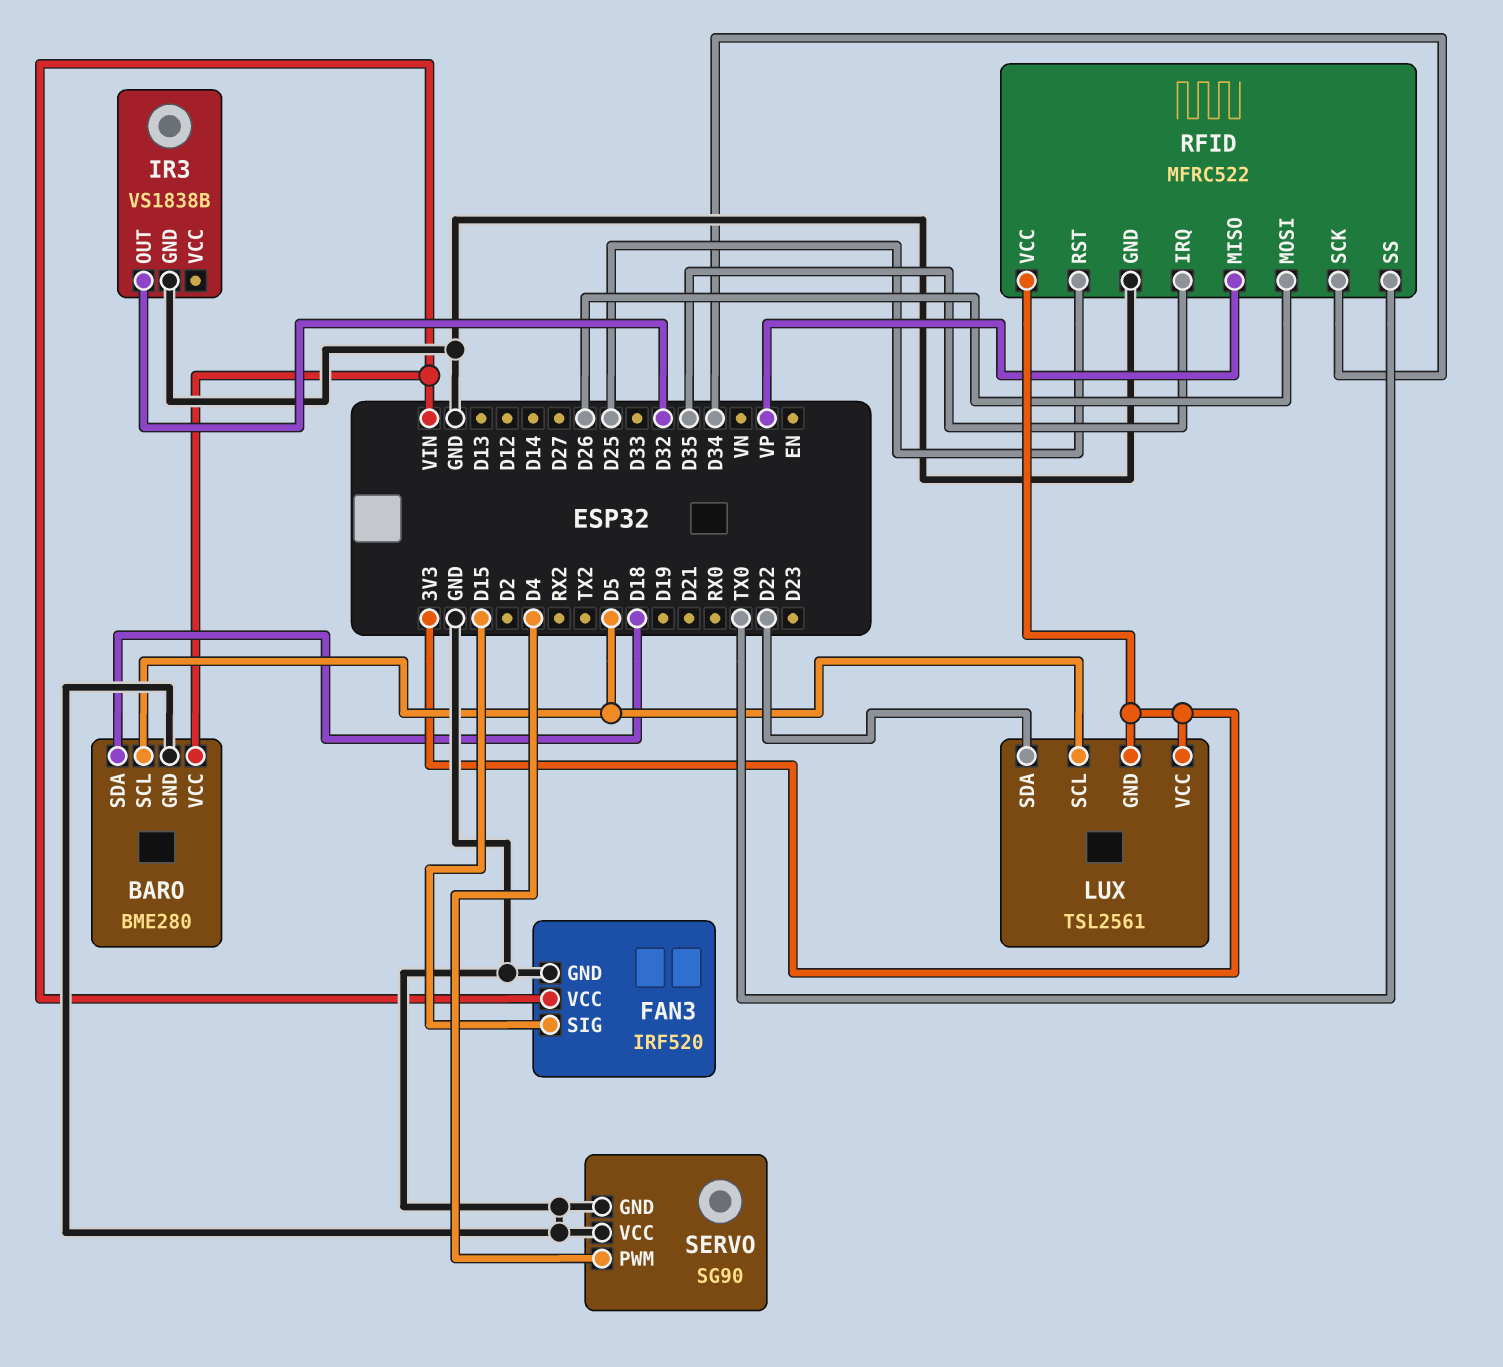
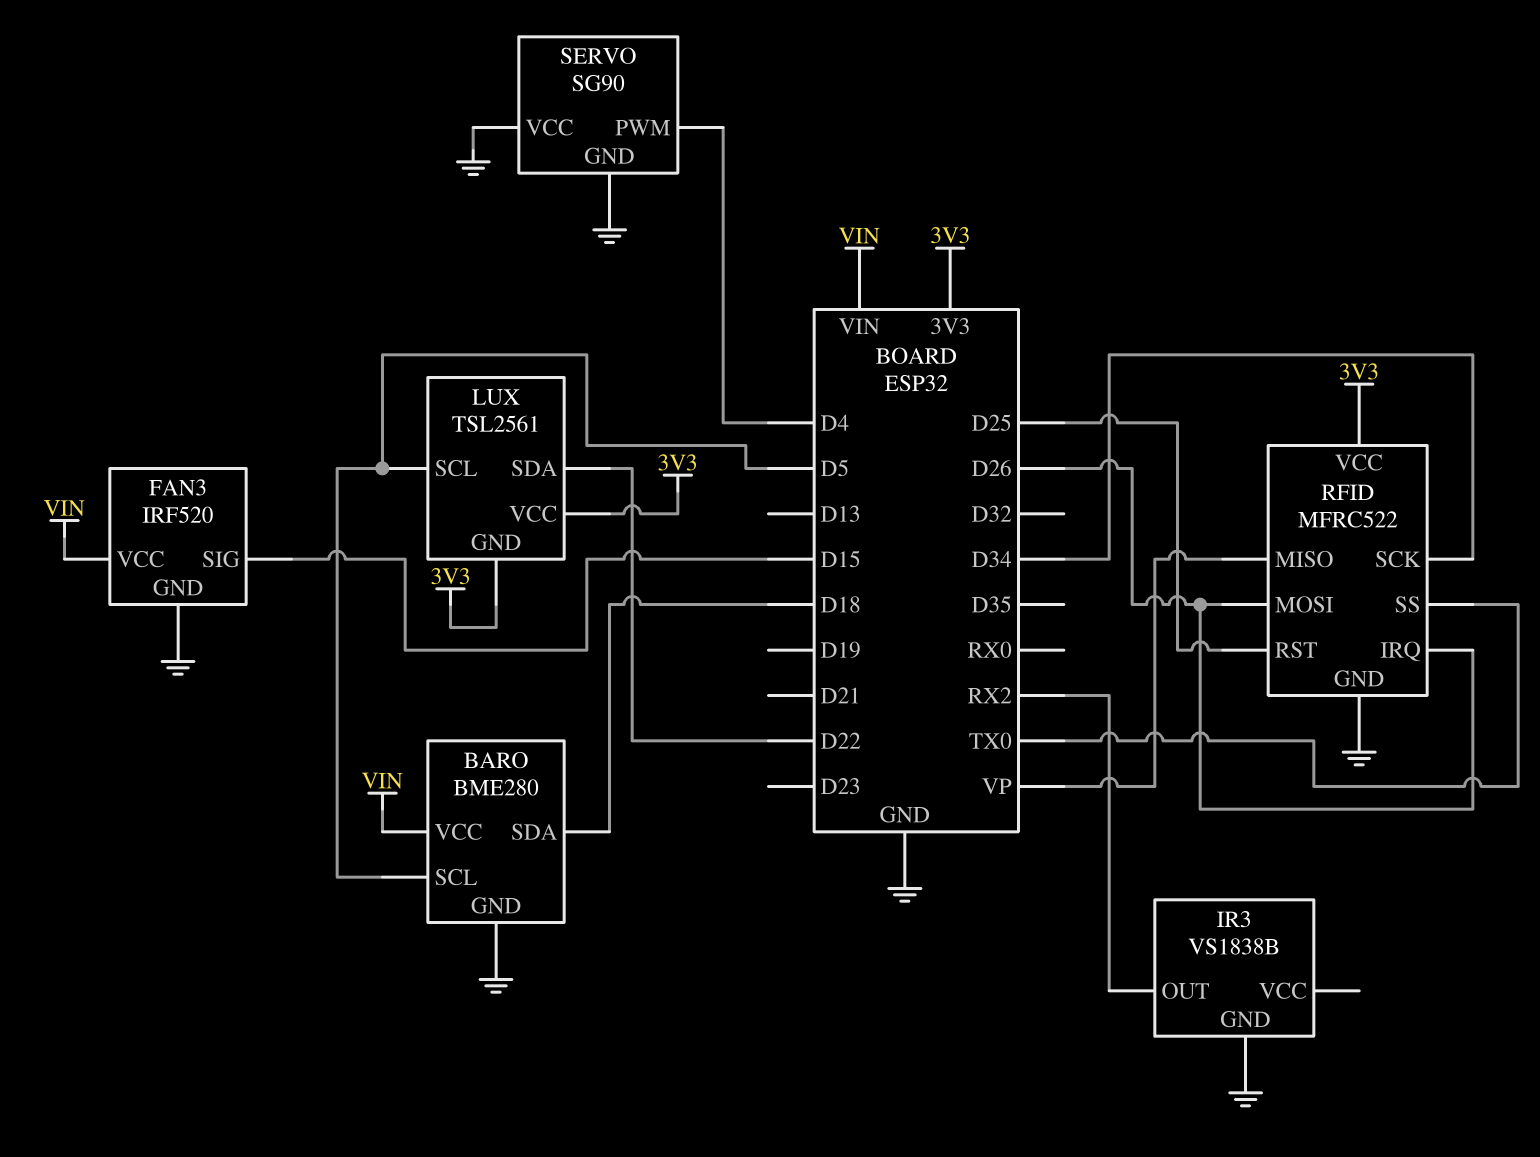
IR3 pin OUT: D32 -> RX2
RFID pin IRQ: D35 -> D26

